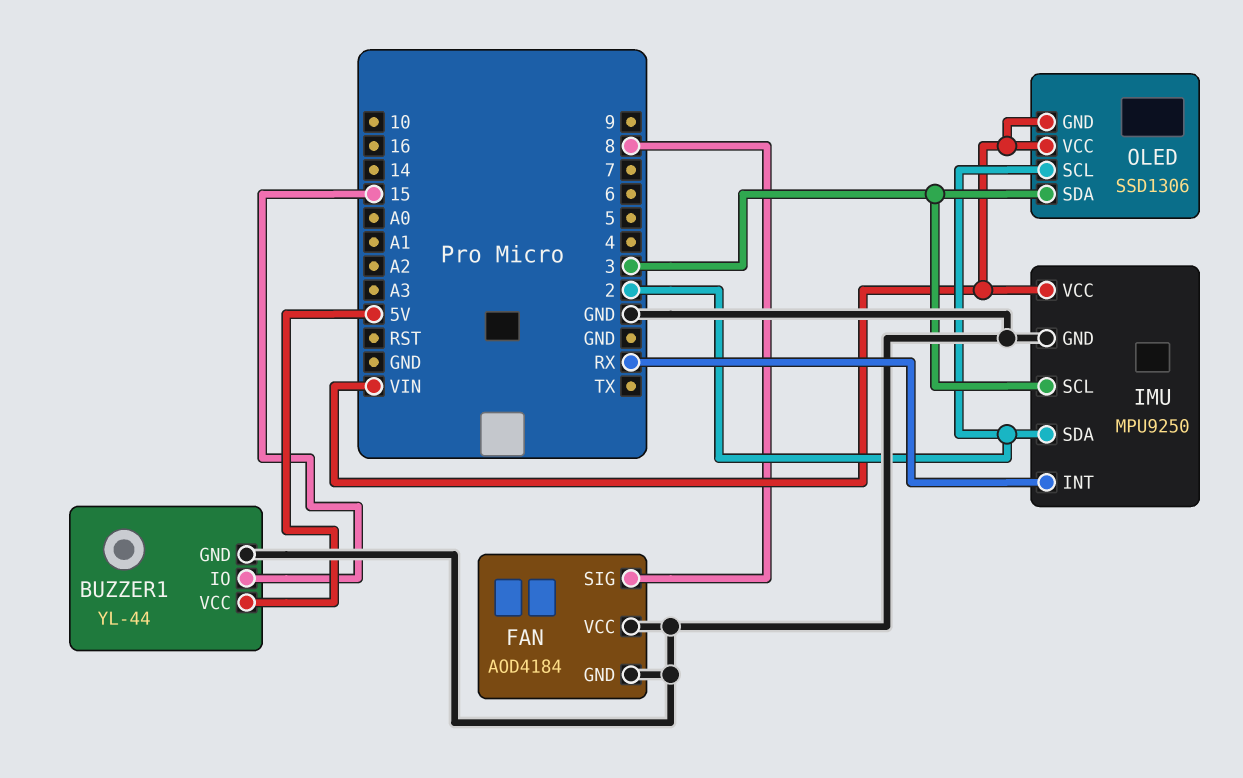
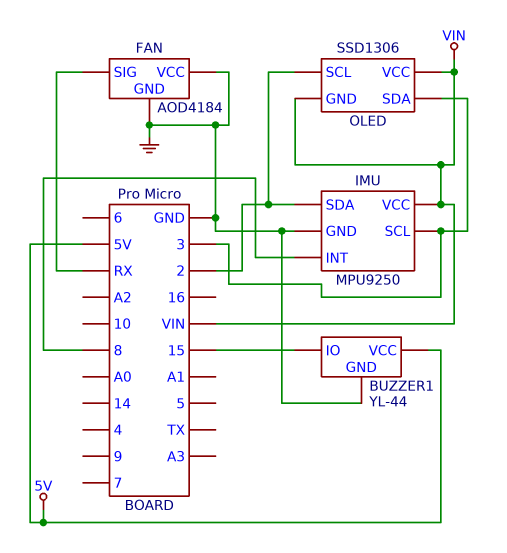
FAN pin SIG: 8 -> RX
IMU pin INT: RX -> 8

